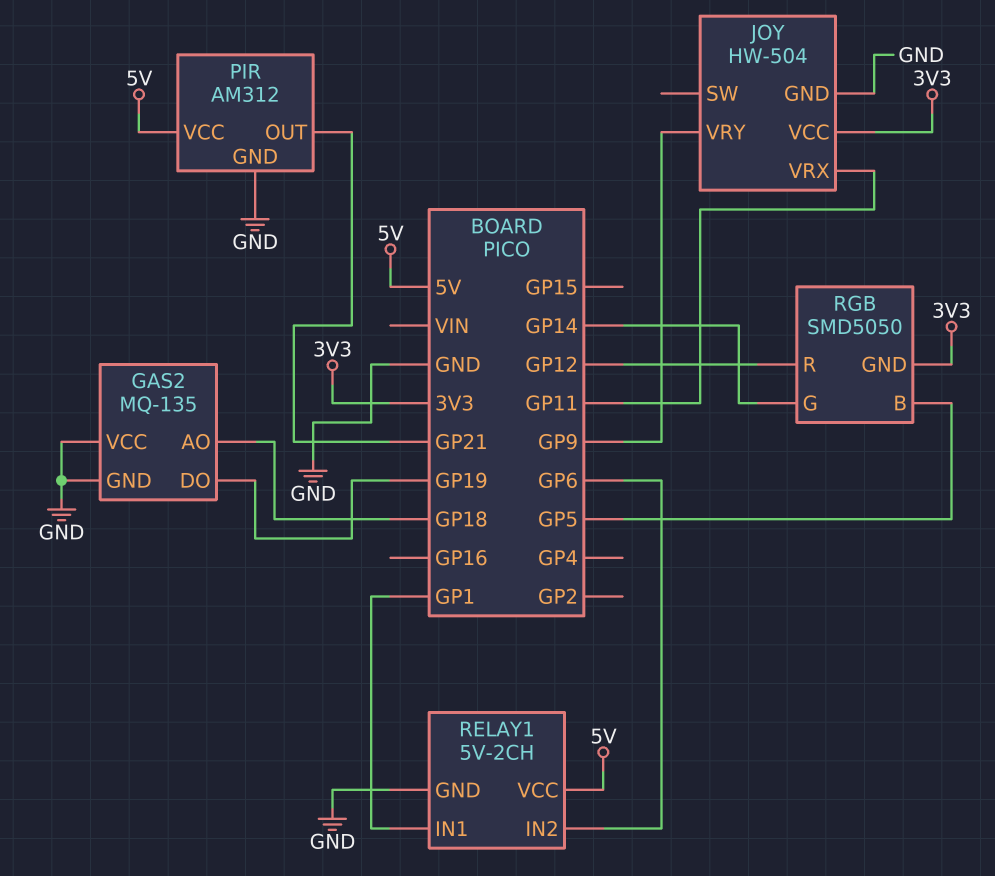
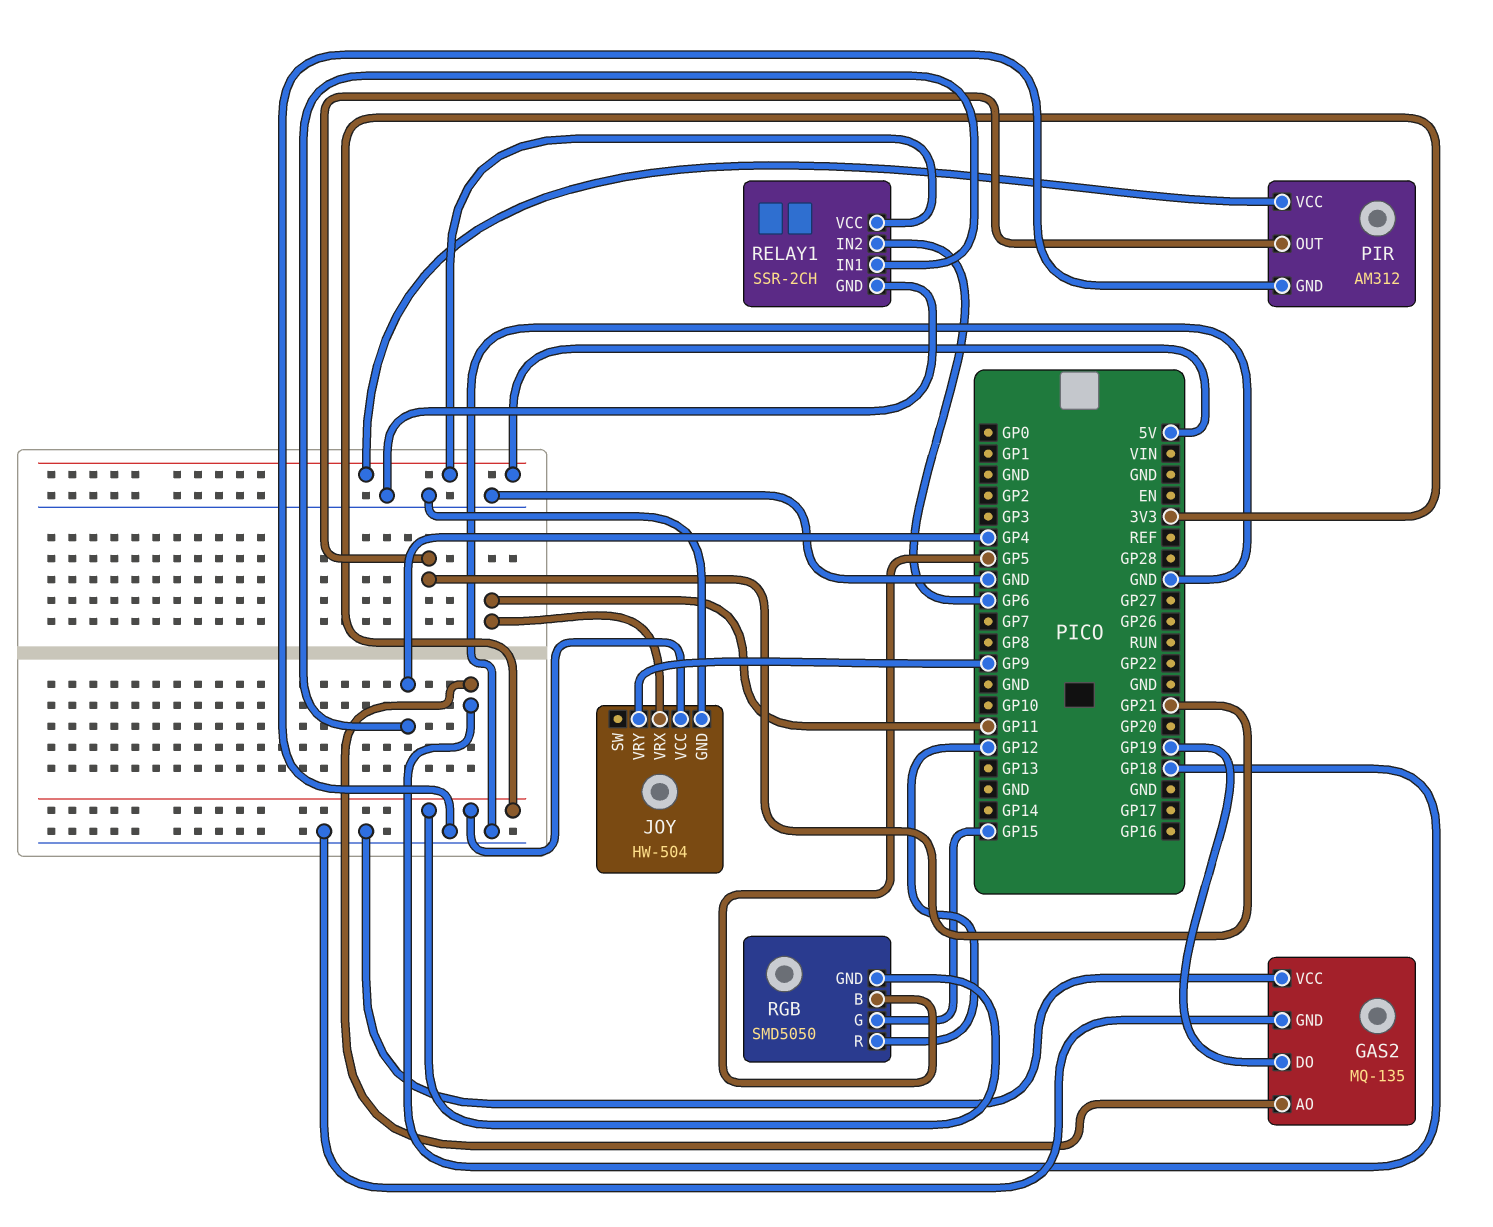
RELAY1: 5V-2CH -> SSR-2CH
RELAY1 pin IN1: GP1 -> GP4
RGB pin G: GP14 -> GP15

